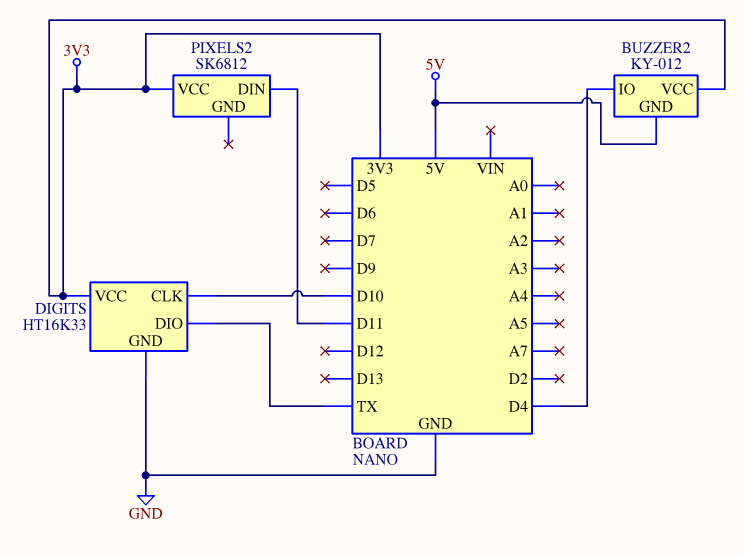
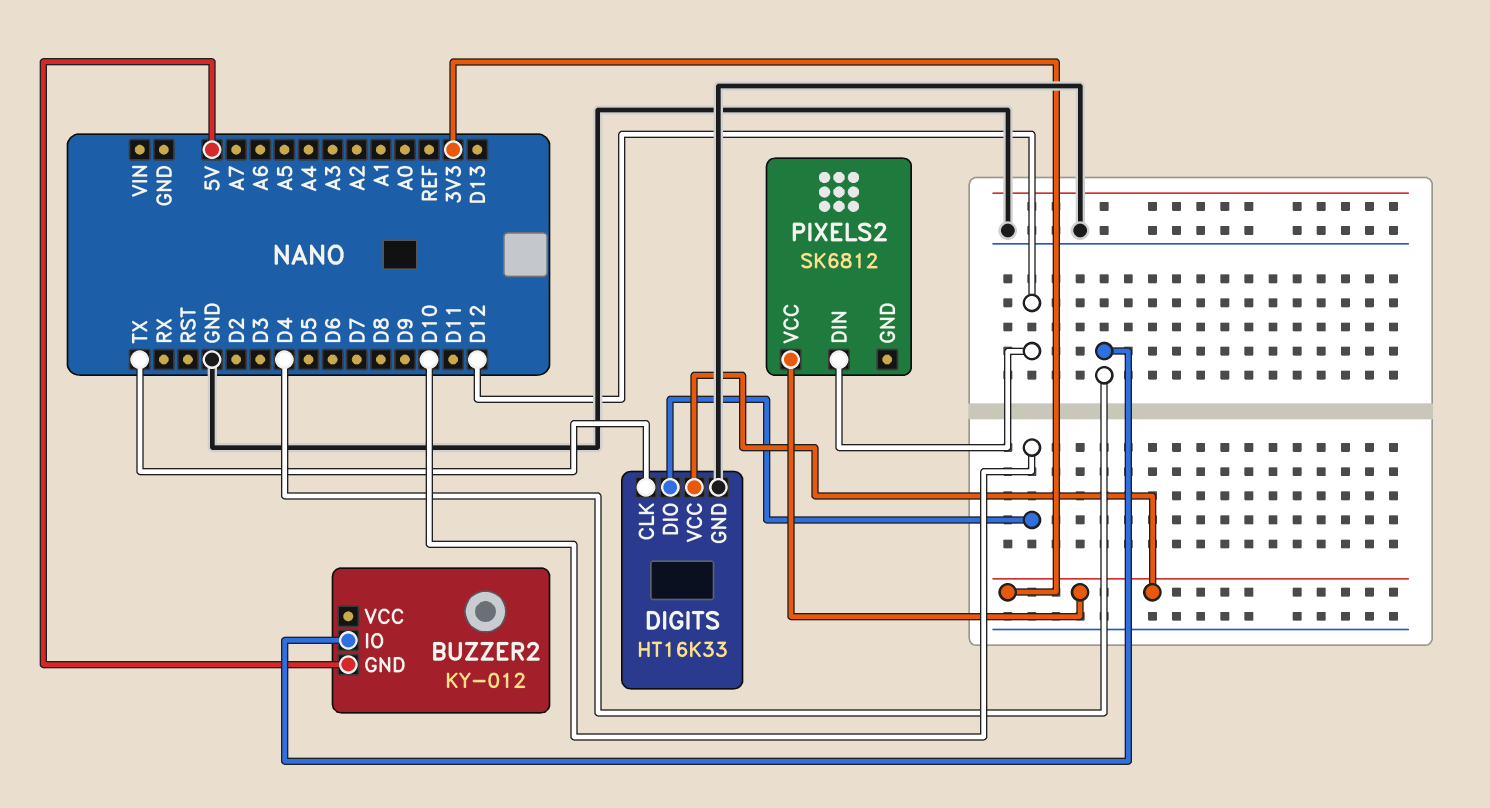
BUZZER2 pin VCC: 3V3 -> none
DIGITS pin CLK: D10 -> TX
DIGITS pin DIO: TX -> D10
PIXELS2 pin DIN: D11 -> D12

